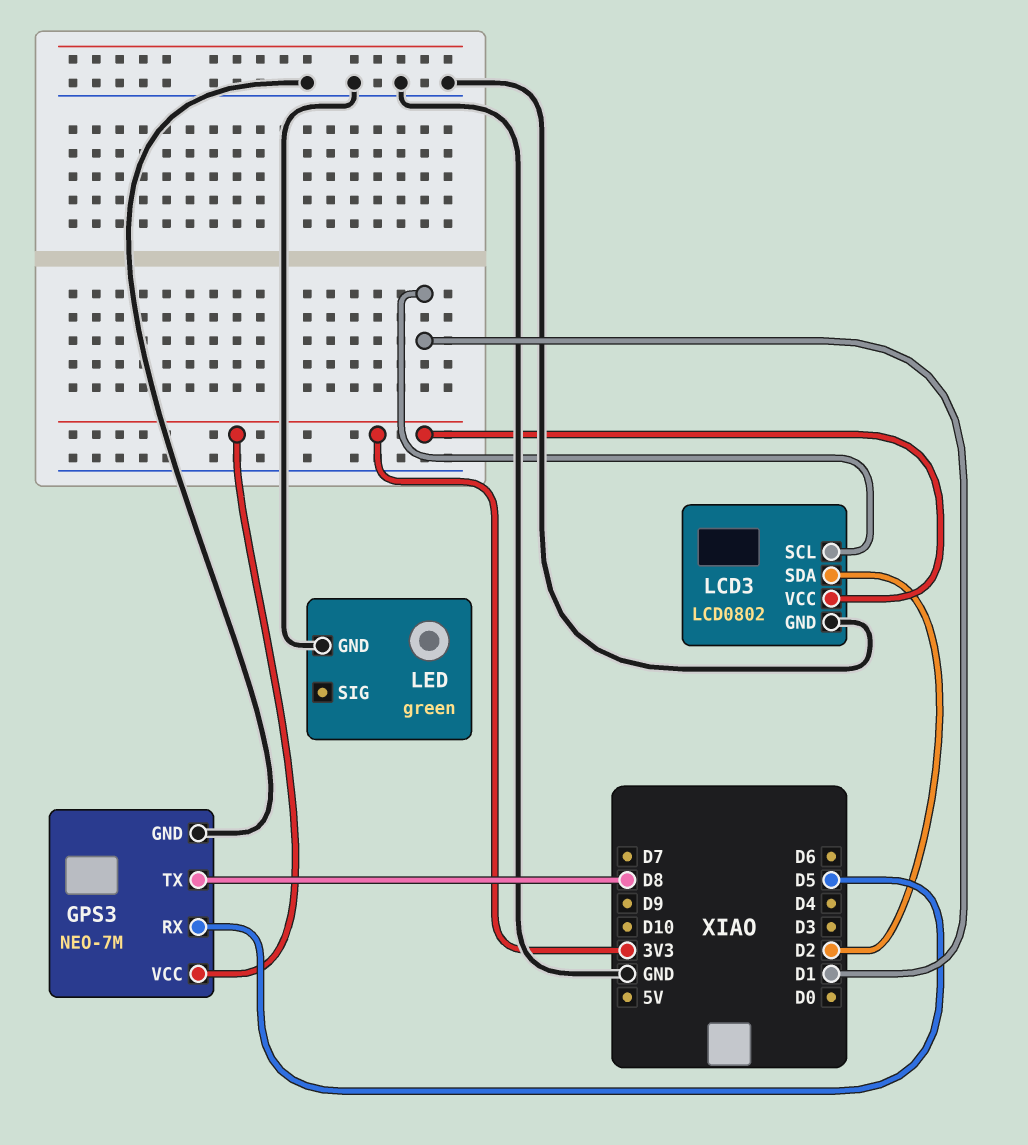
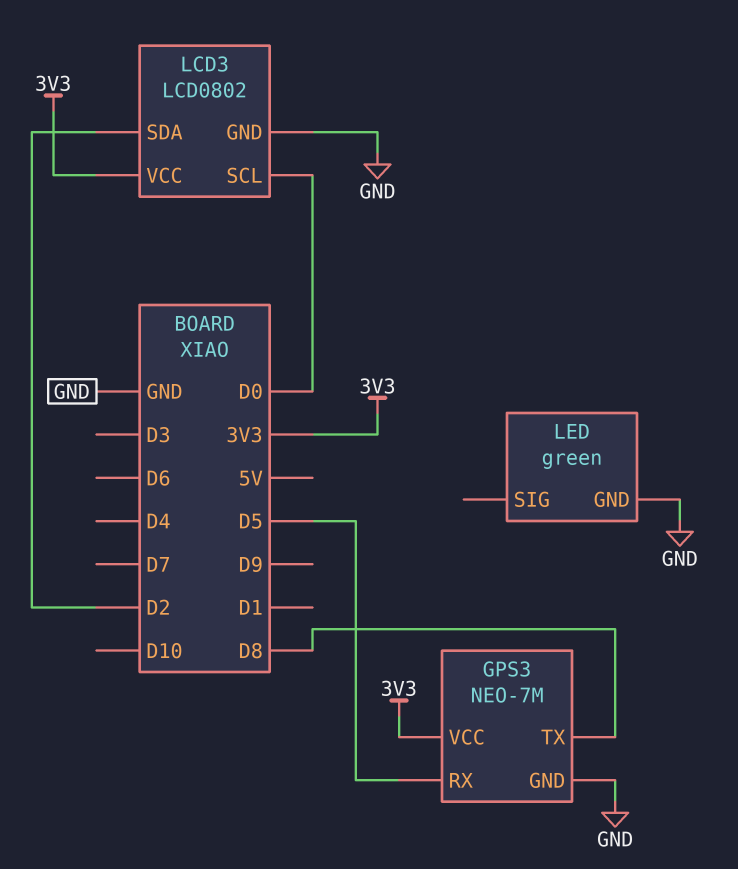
LCD3 pin SCL: D1 -> D0

